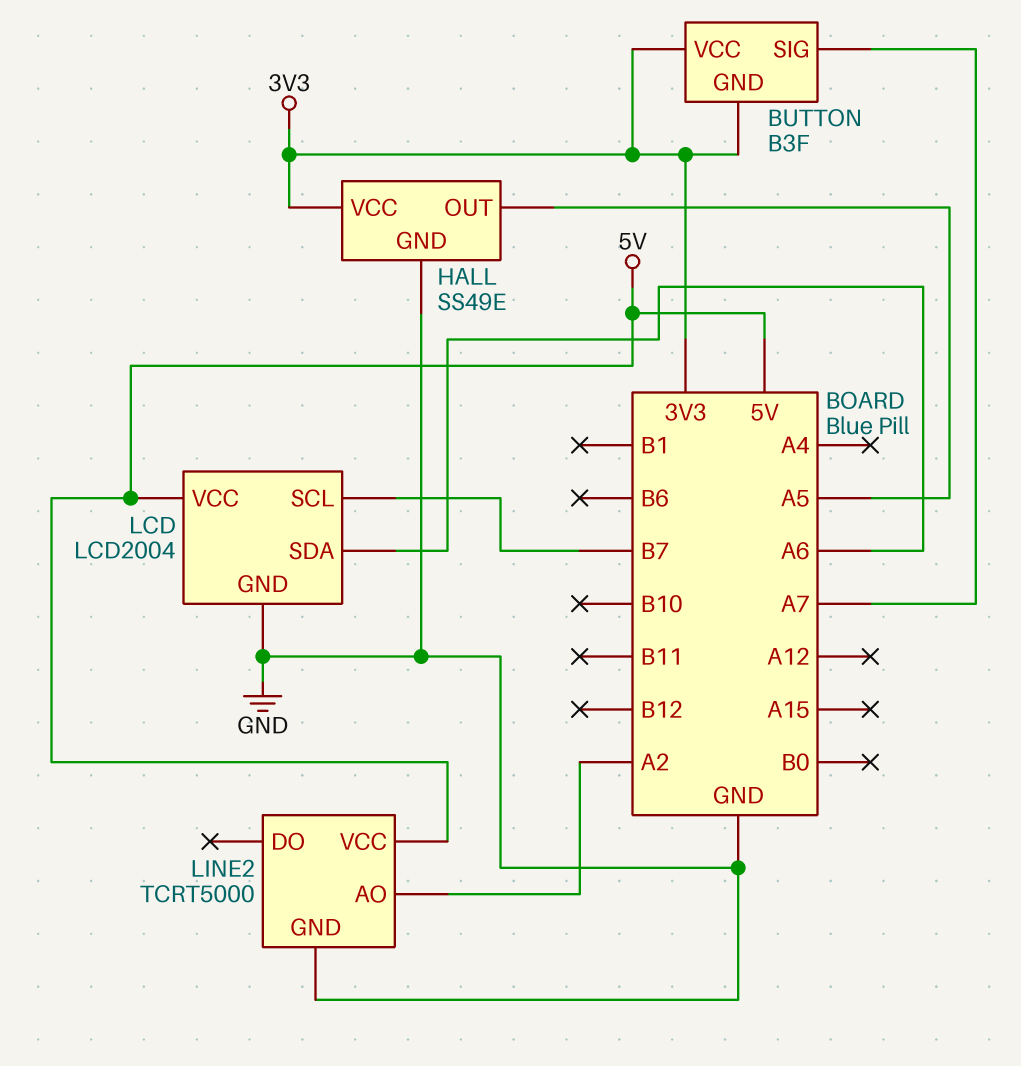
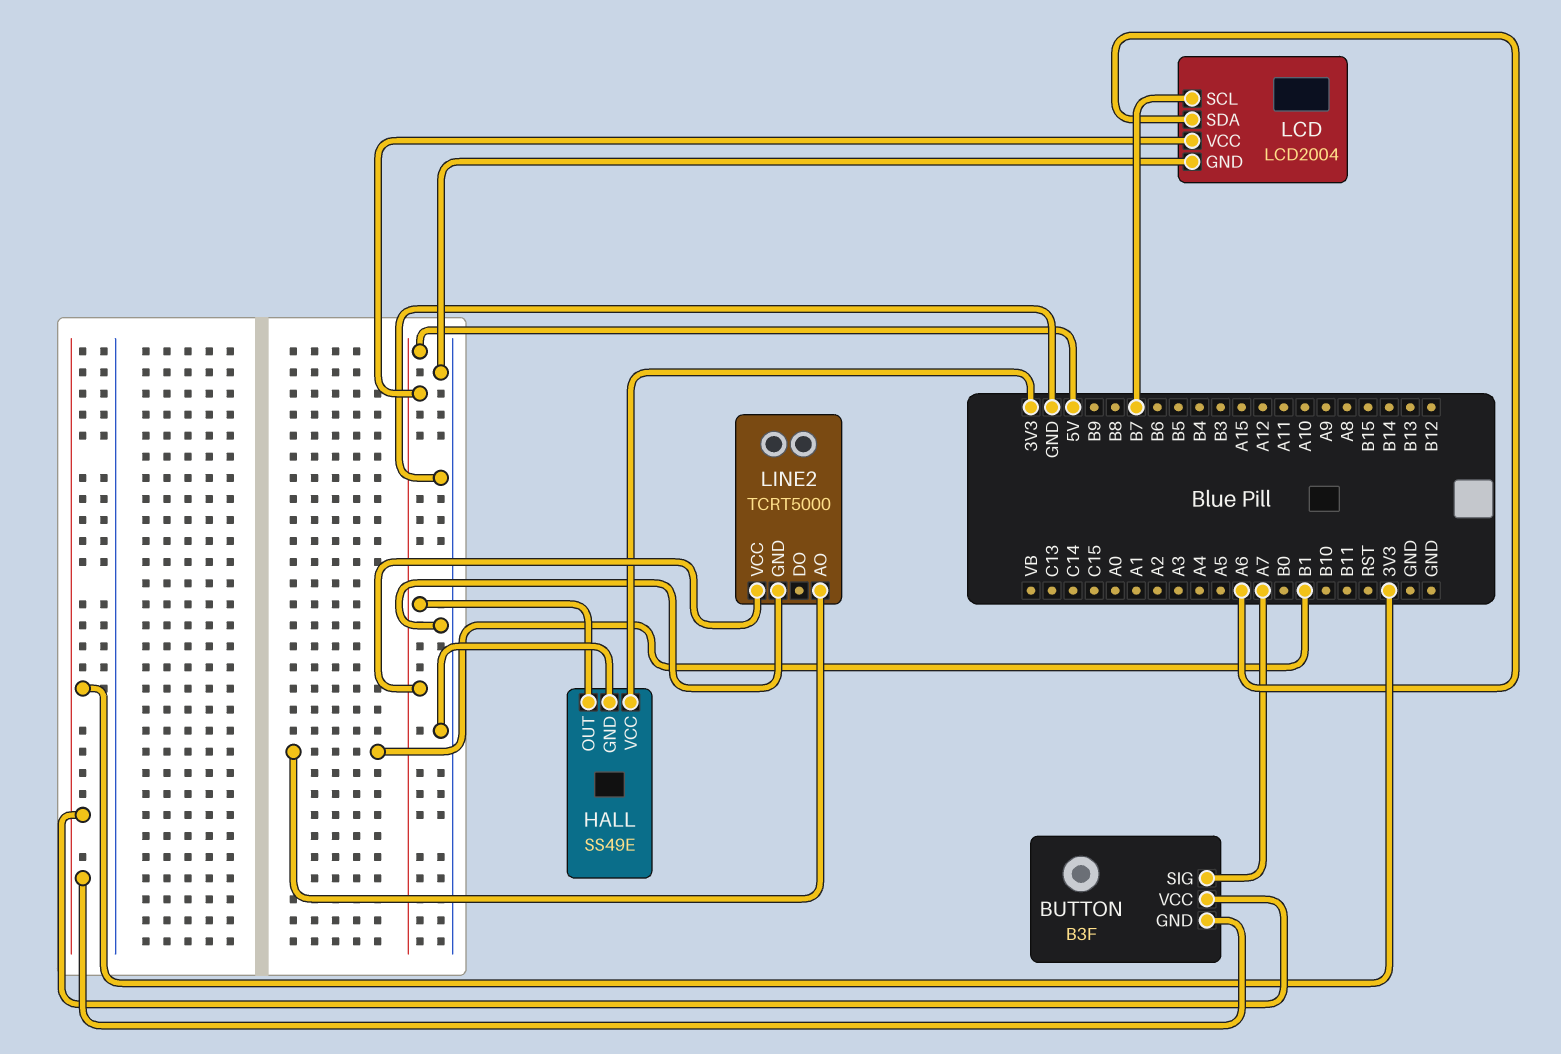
HALL pin OUT: A5 -> 5V
LINE2 pin AO: A2 -> B1

